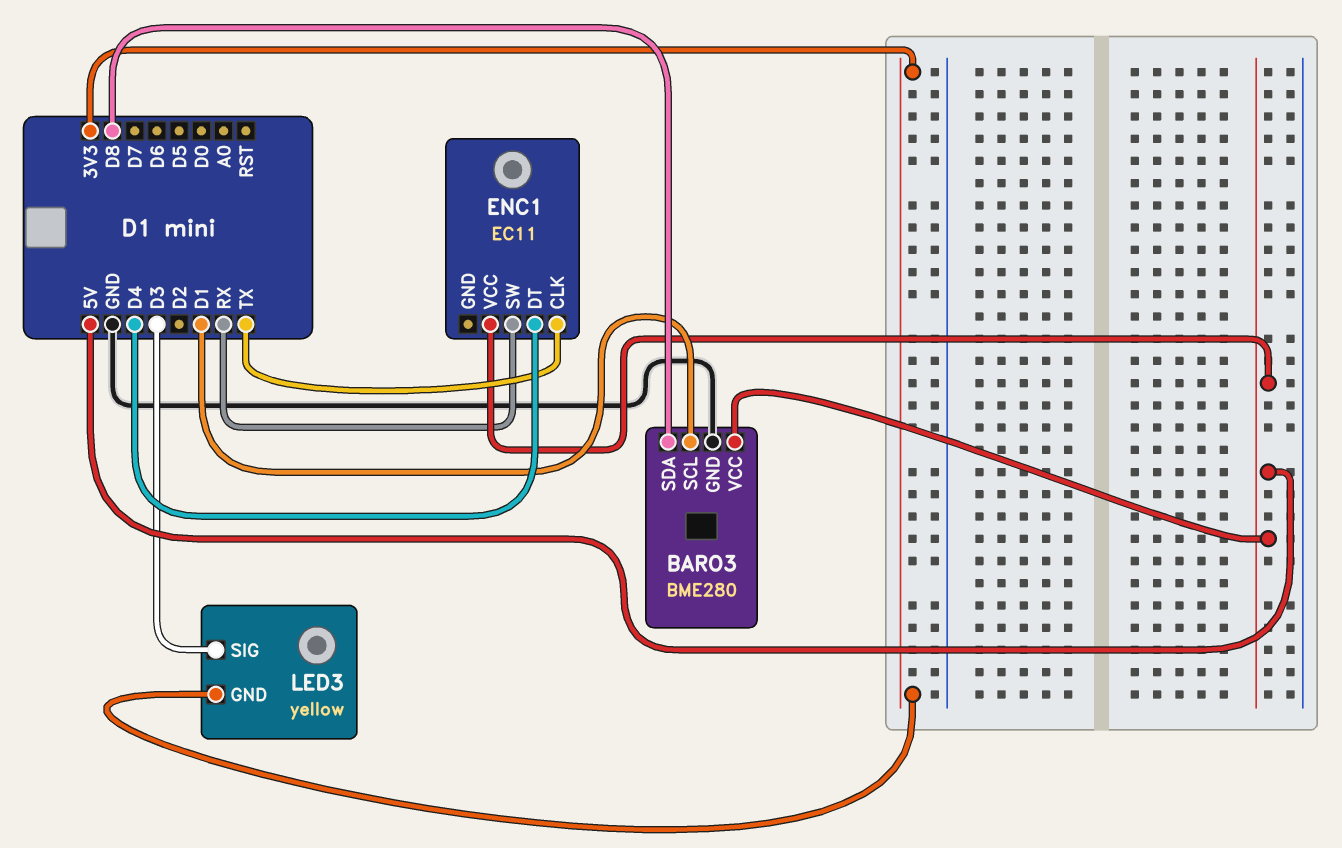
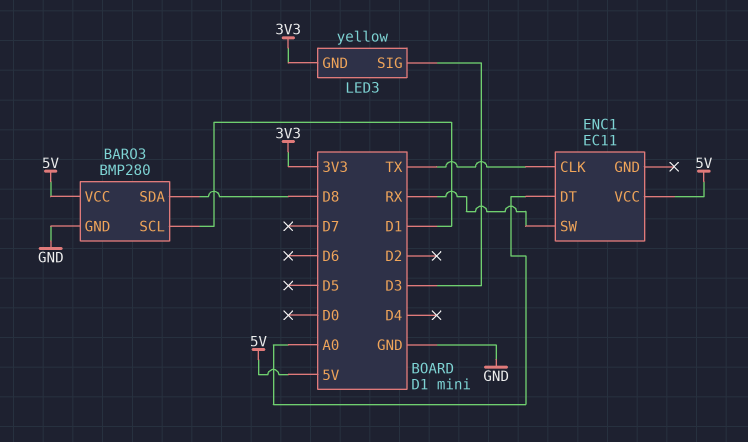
BARO3: BME280 -> BMP280
ENC1 pin DT: D4 -> A0

